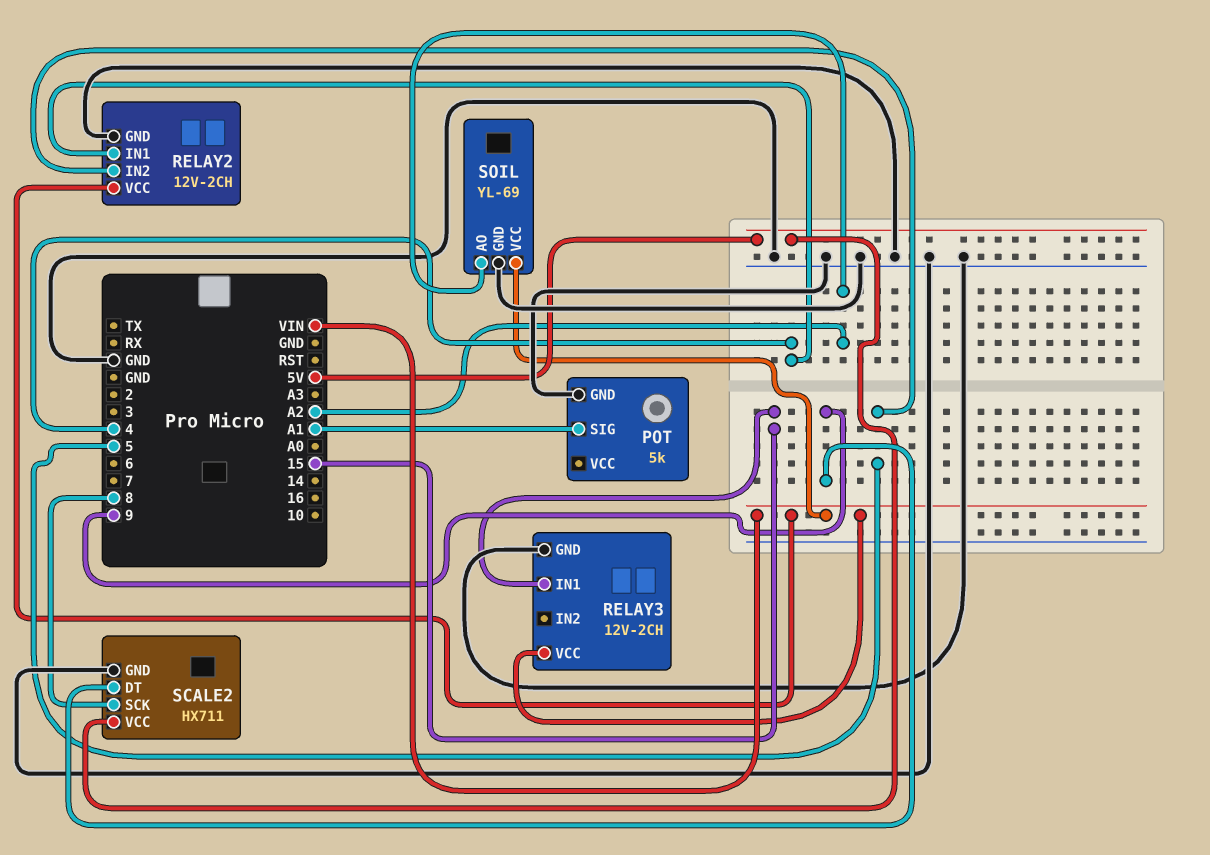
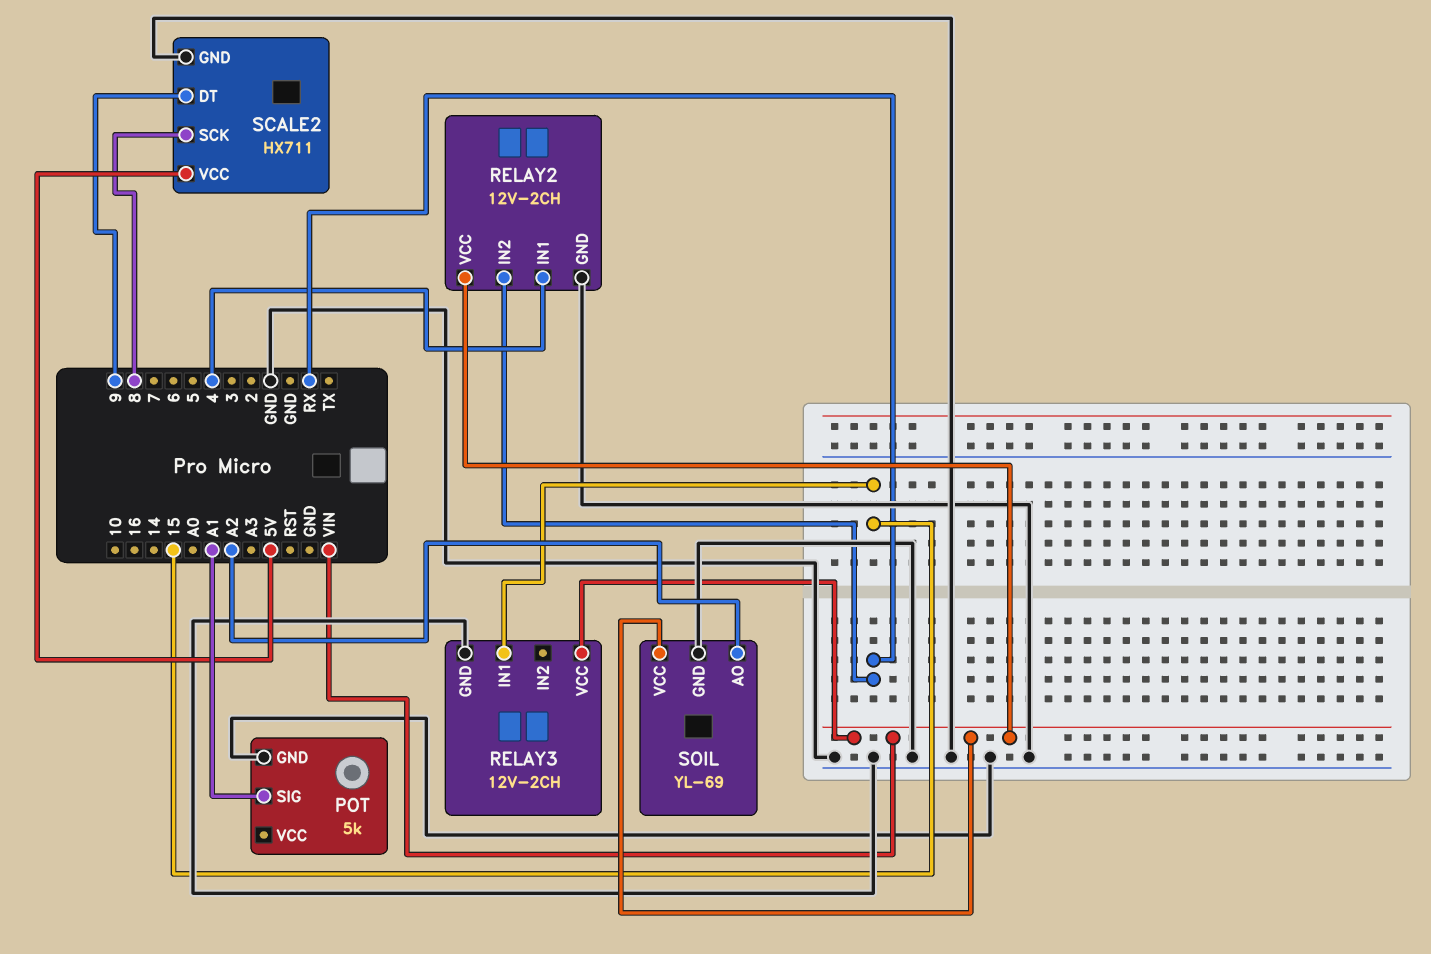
RELAY2 pin IN2: 5 -> RX

